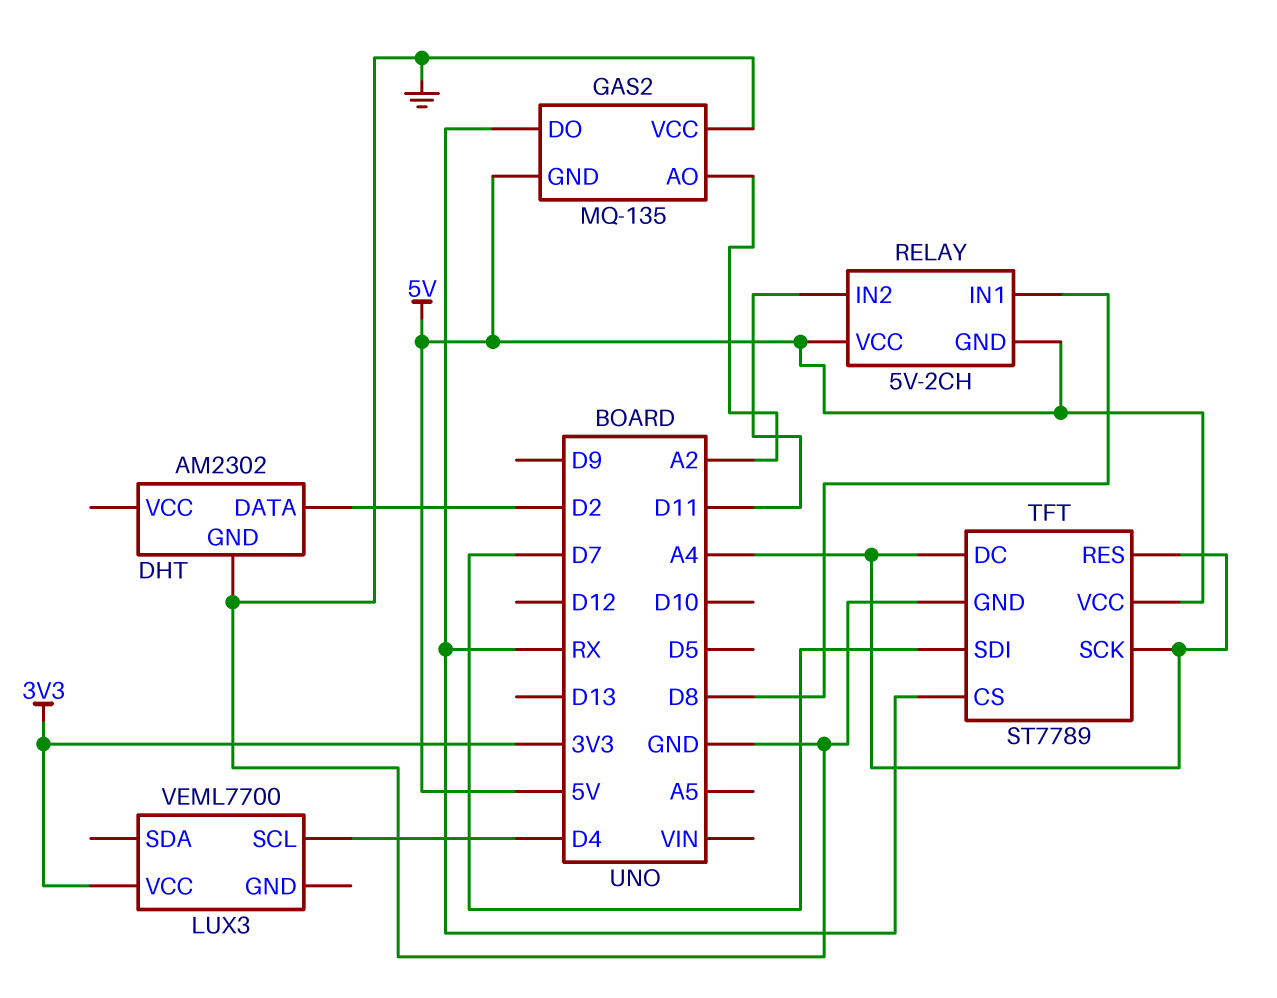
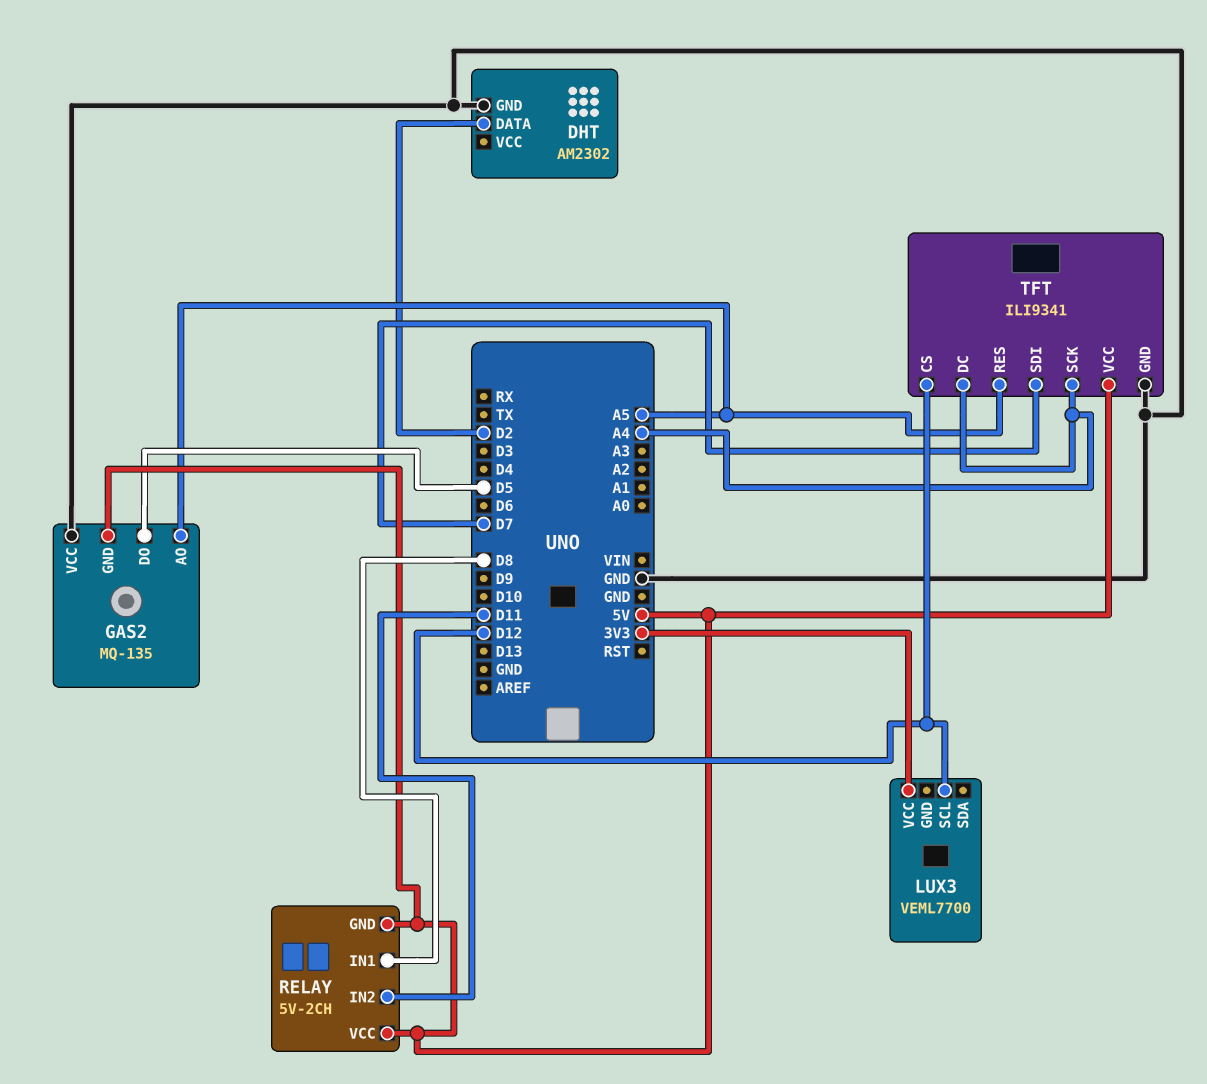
GAS2 pin AO: A2 -> A5
GAS2 pin DO: RX -> D5
LUX3 pin SCL: D4 -> D12
TFT: ST7789 -> ILI9341
TFT pin CS: RX -> D12
TFT pin RES: A4 -> A5

